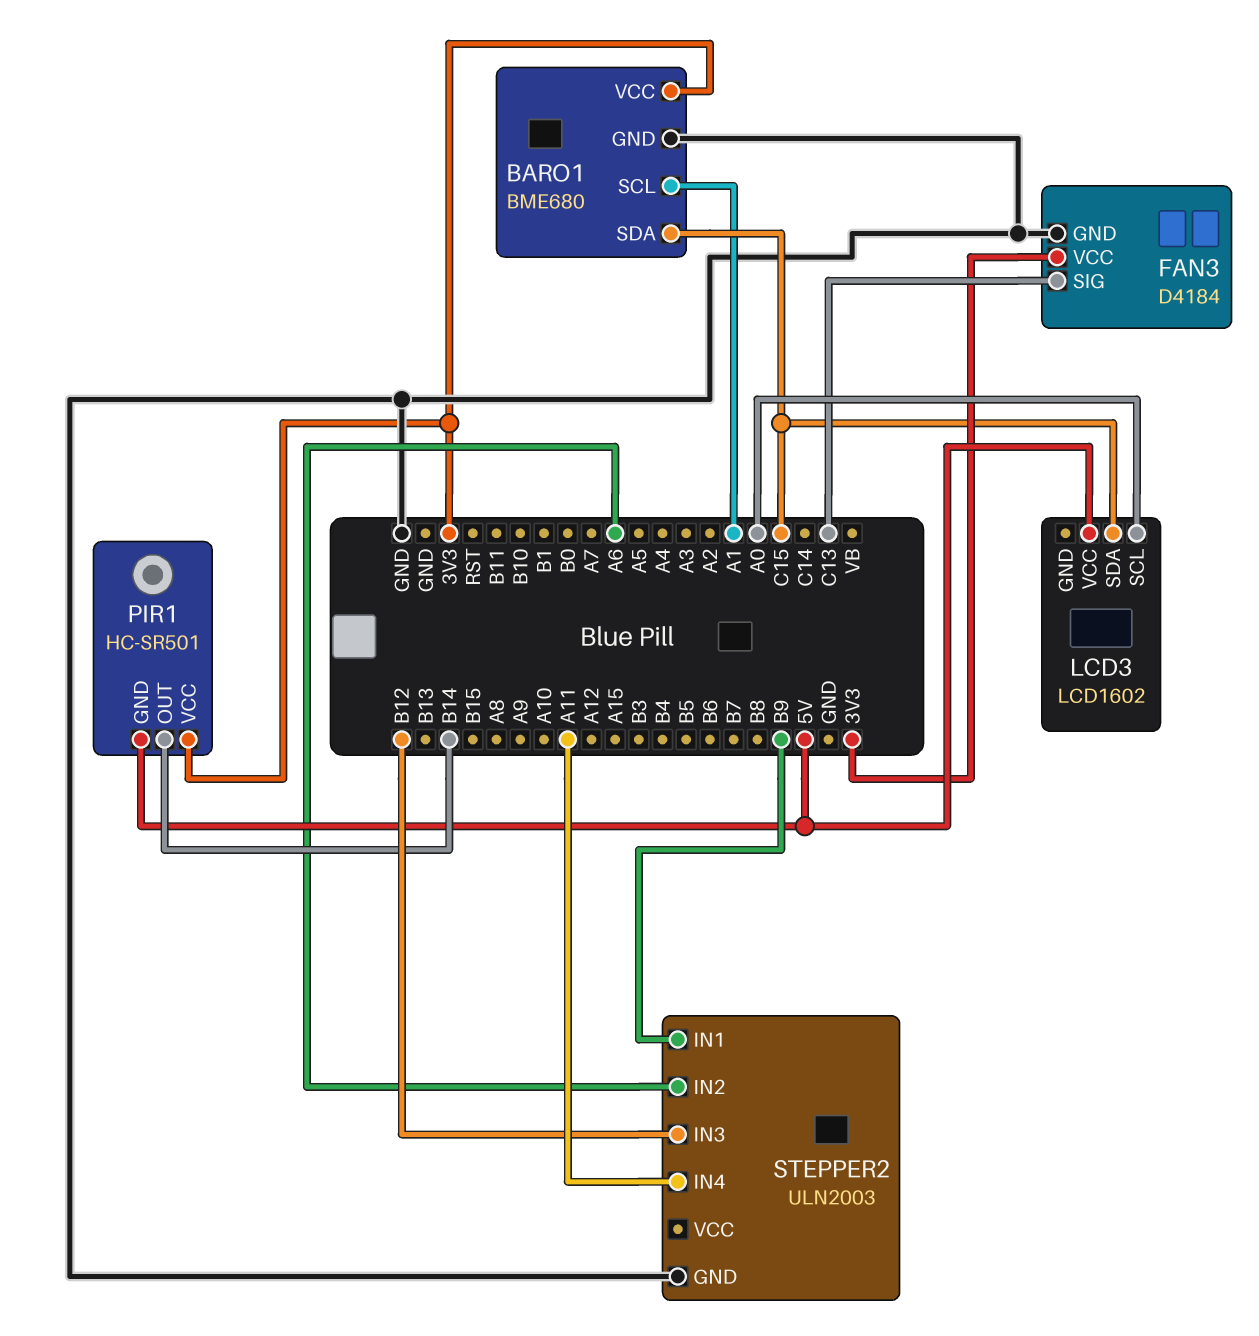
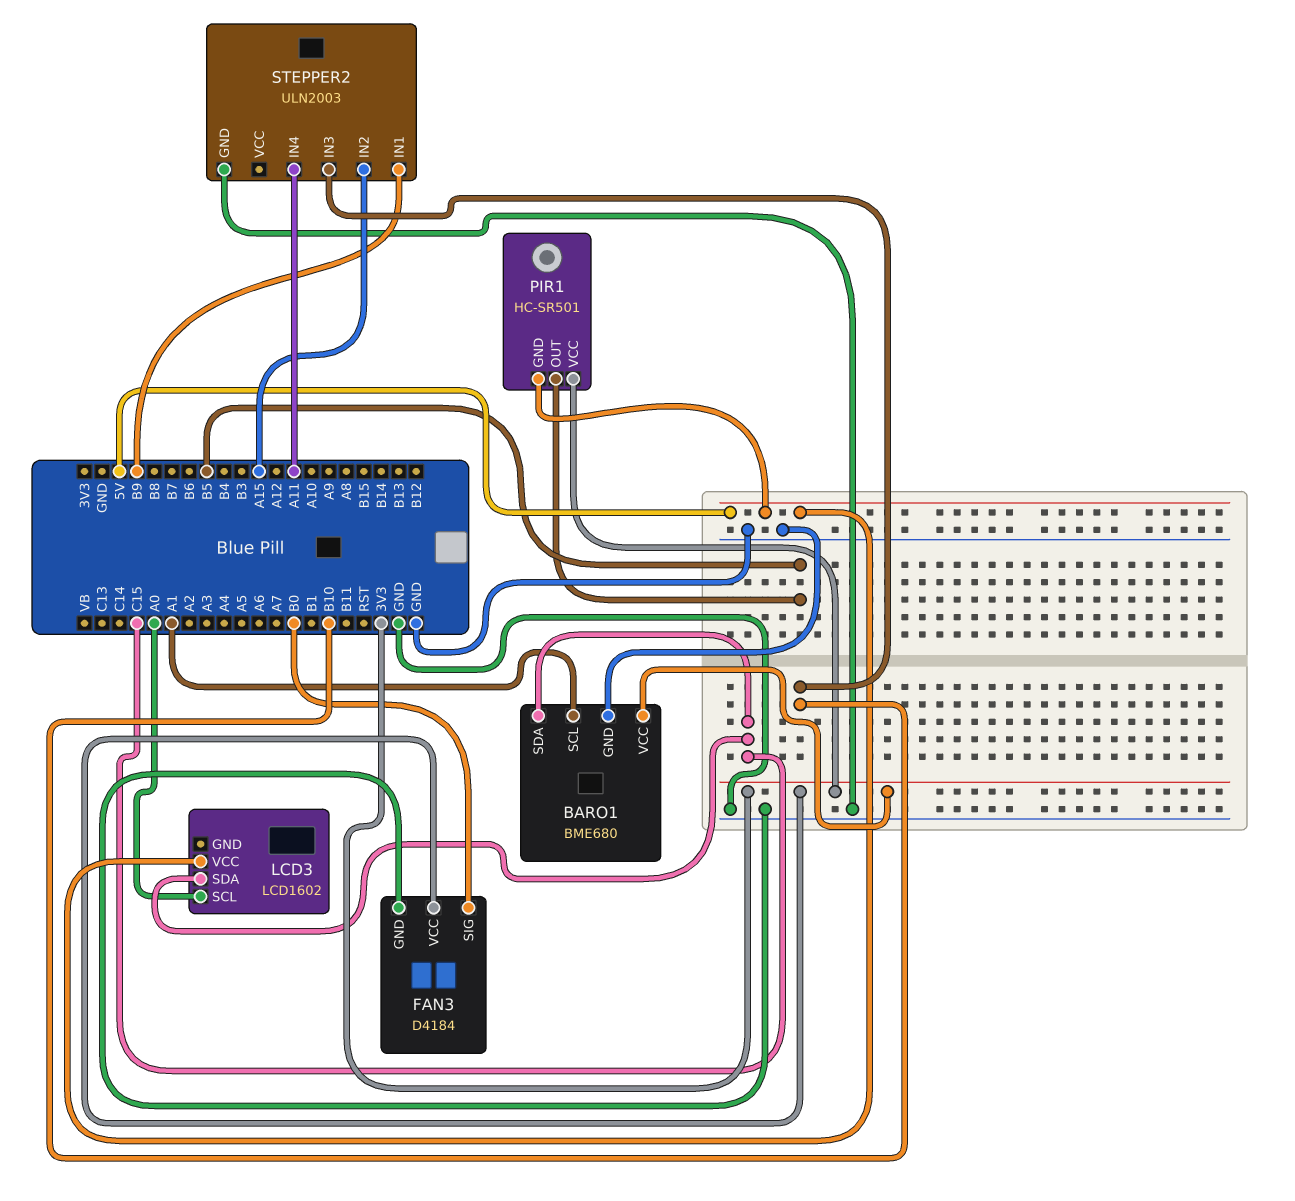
FAN3 pin SIG: C13 -> B0
PIR1 pin OUT: B14 -> B5
STEPPER2 pin IN2: A6 -> A15
STEPPER2 pin IN3: B12 -> B10

